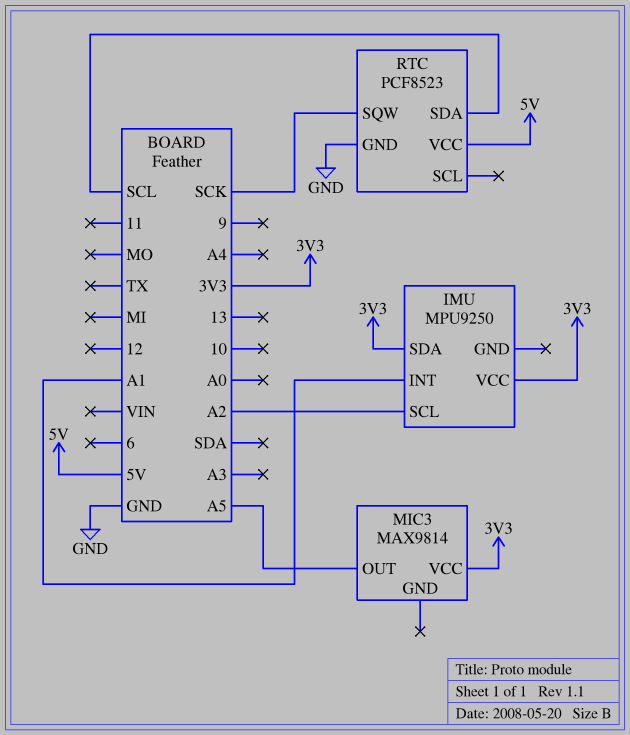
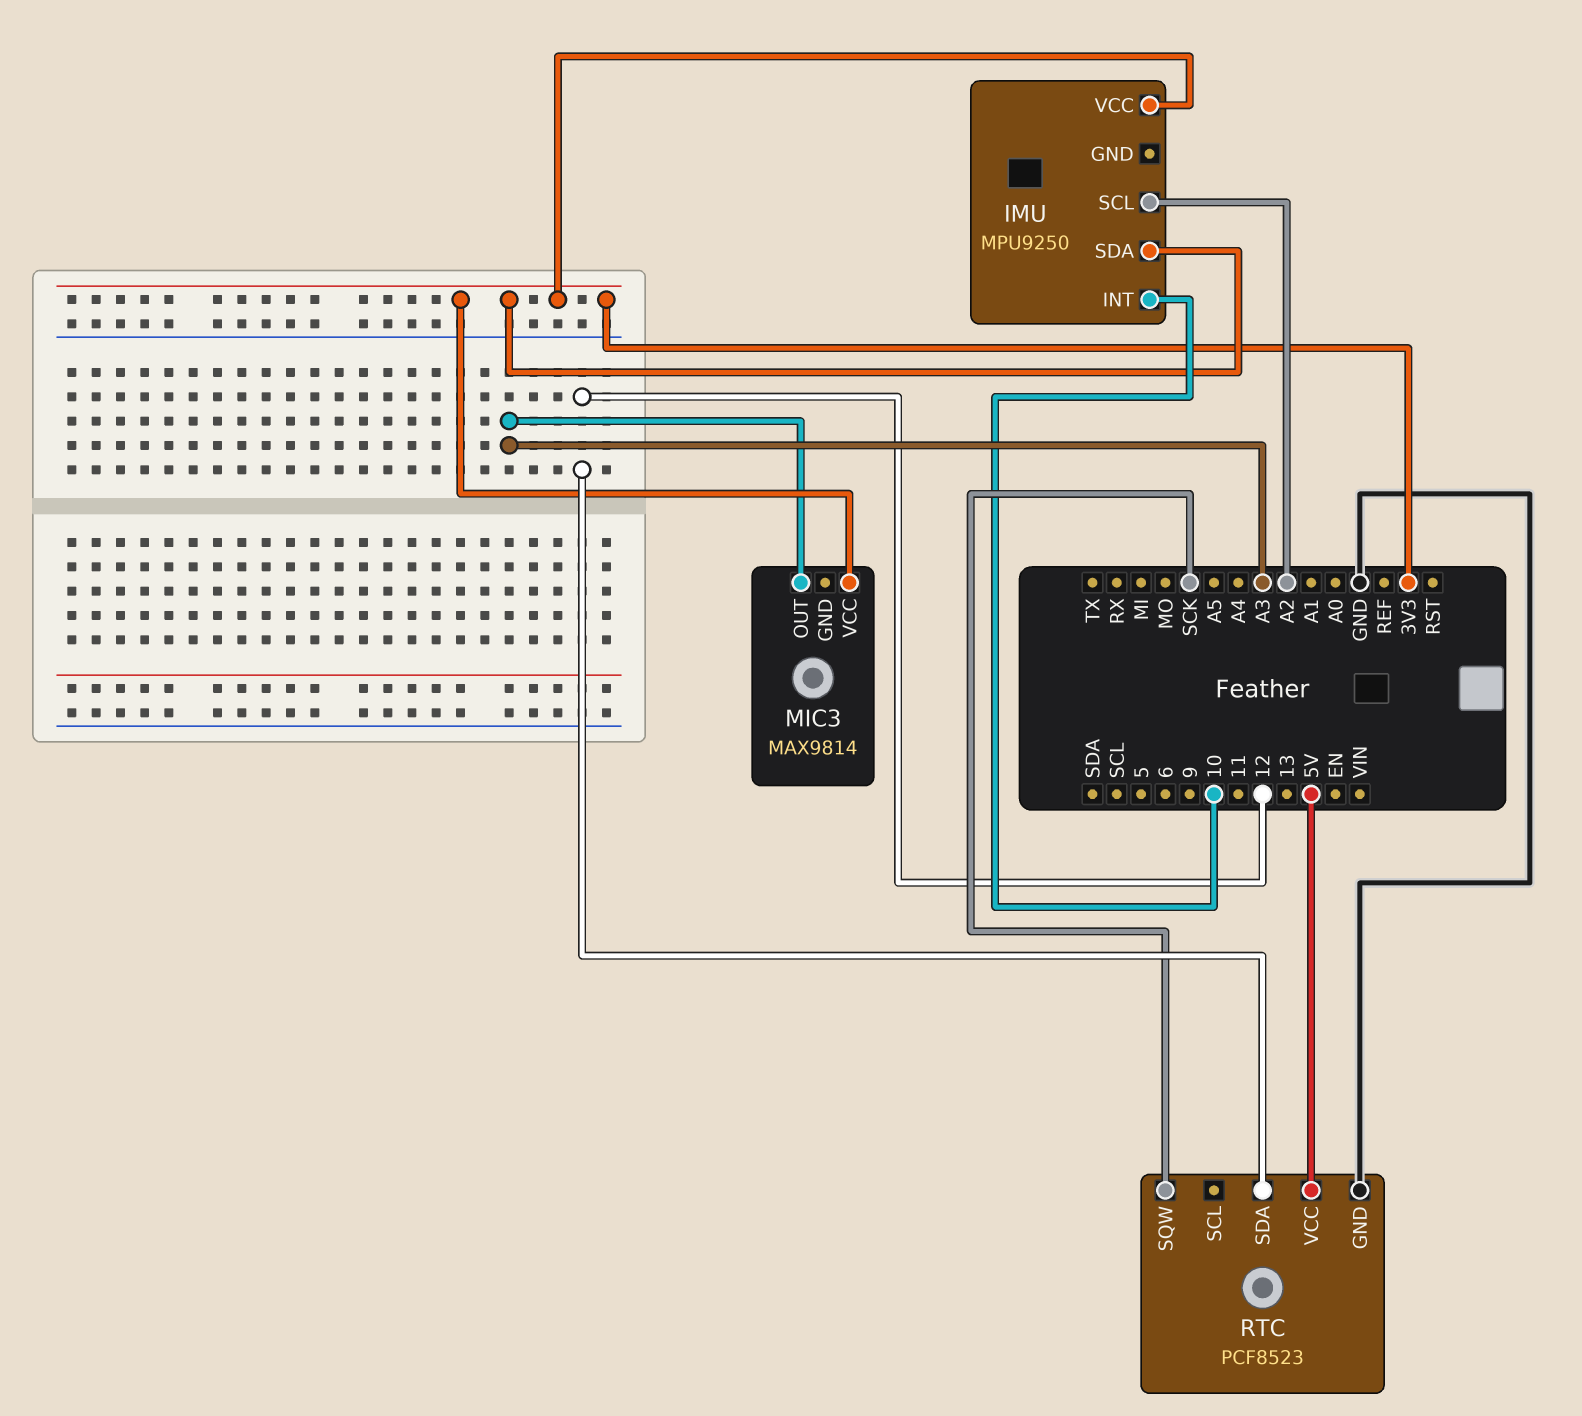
IMU pin INT: A1 -> 10
MIC3 pin OUT: A5 -> A3
RTC pin SDA: SCL -> 12

